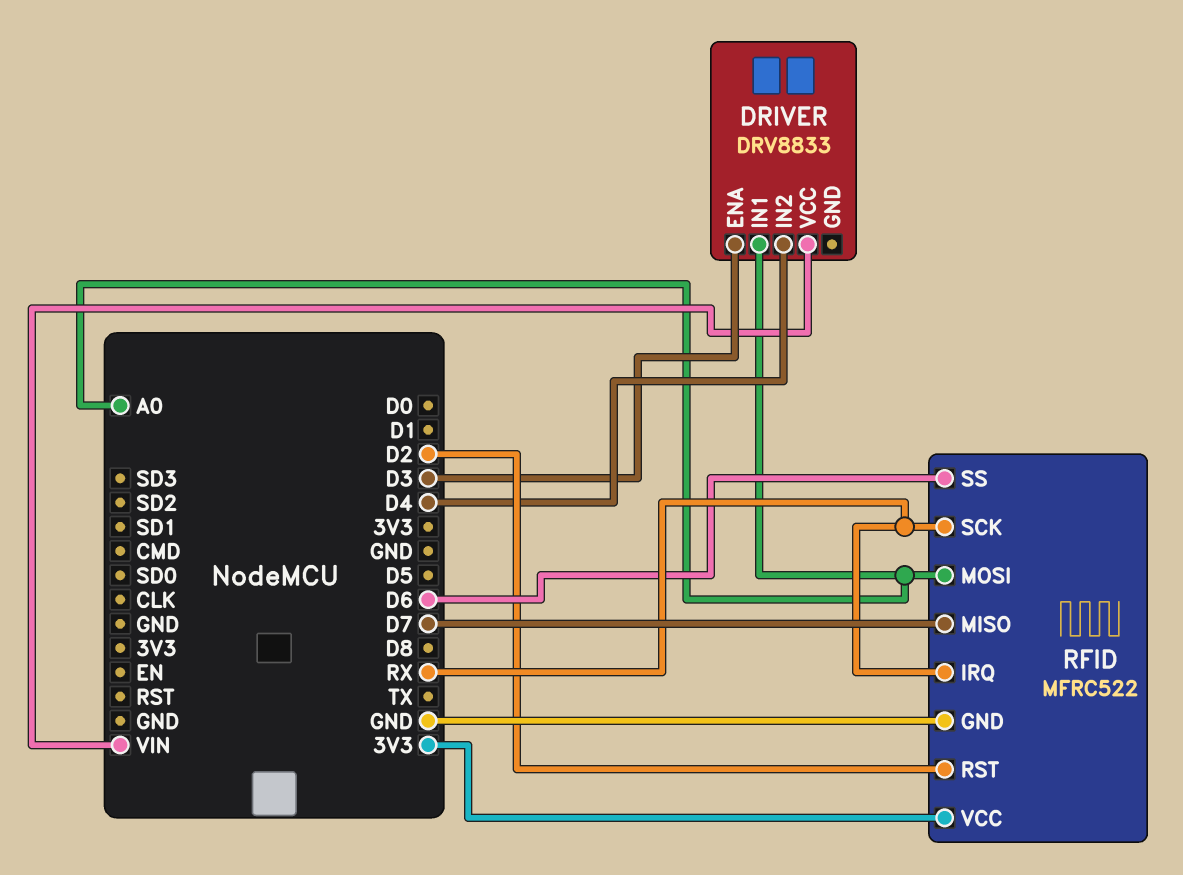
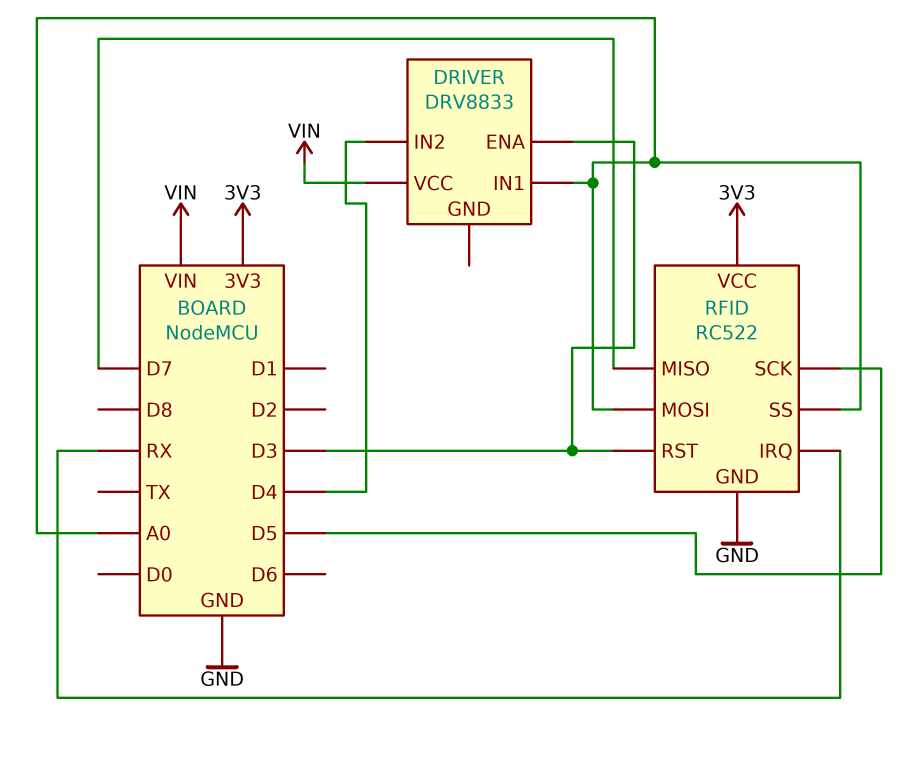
RFID: MFRC522 -> RC522
RFID pin RST: D2 -> D3
RFID pin SCK: RX -> D5
RFID pin SS: D6 -> A0

